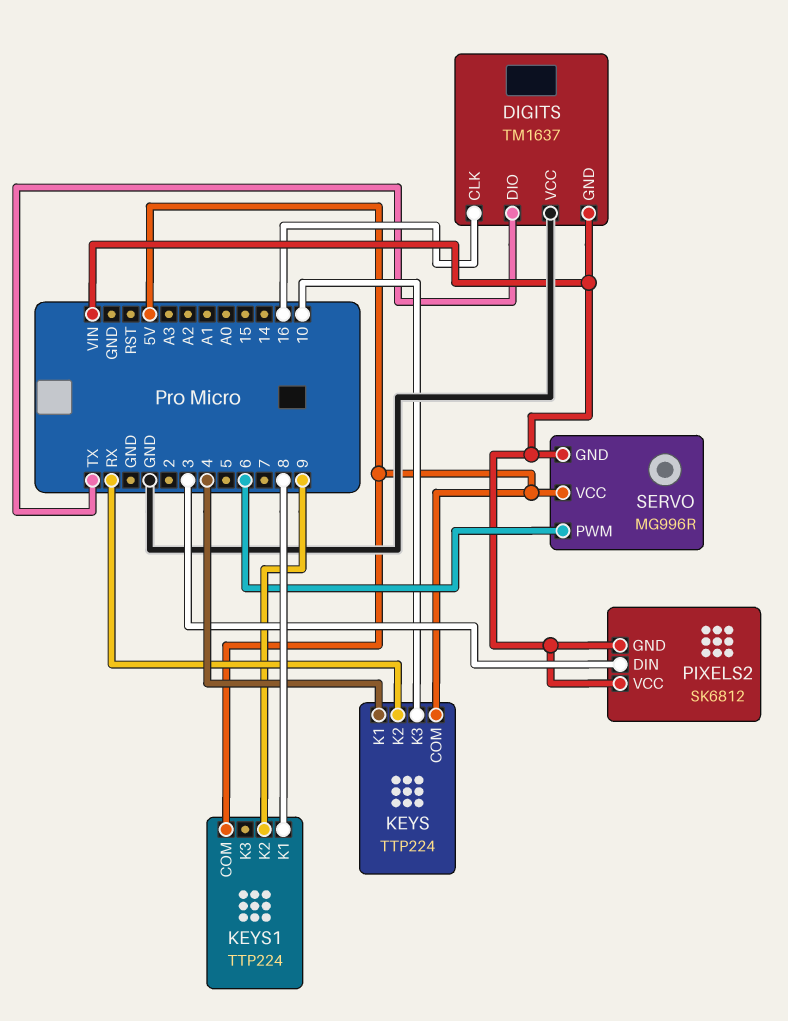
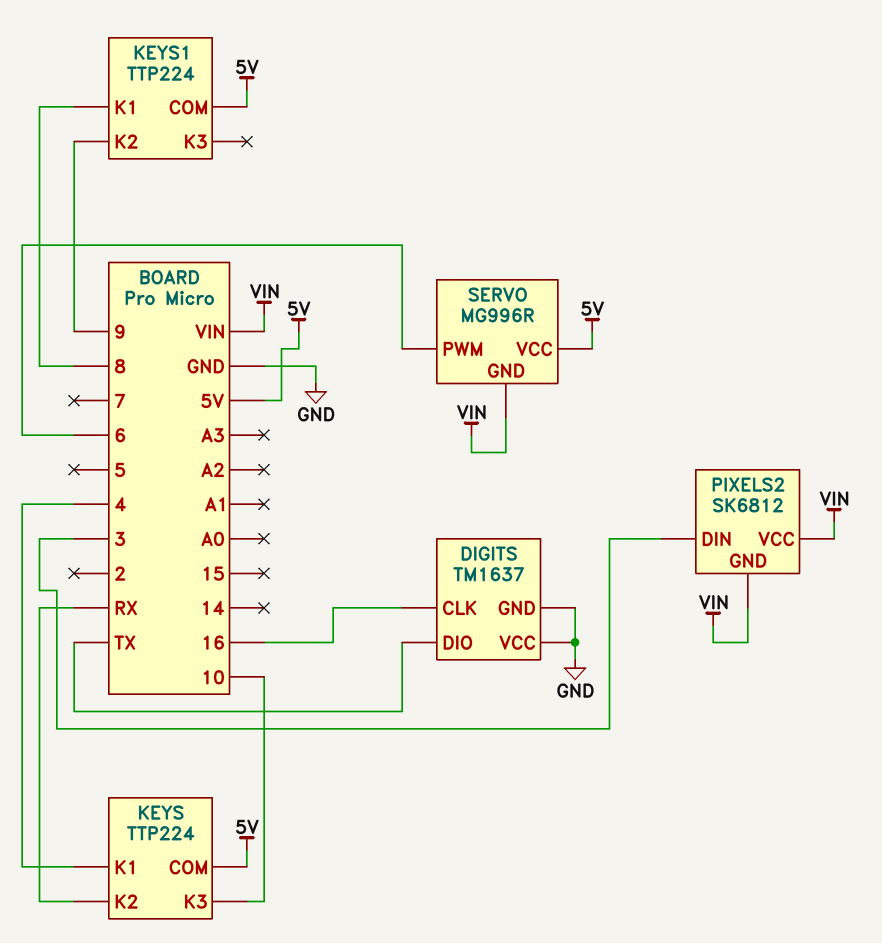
DIGITS pin GND: VIN -> GND

